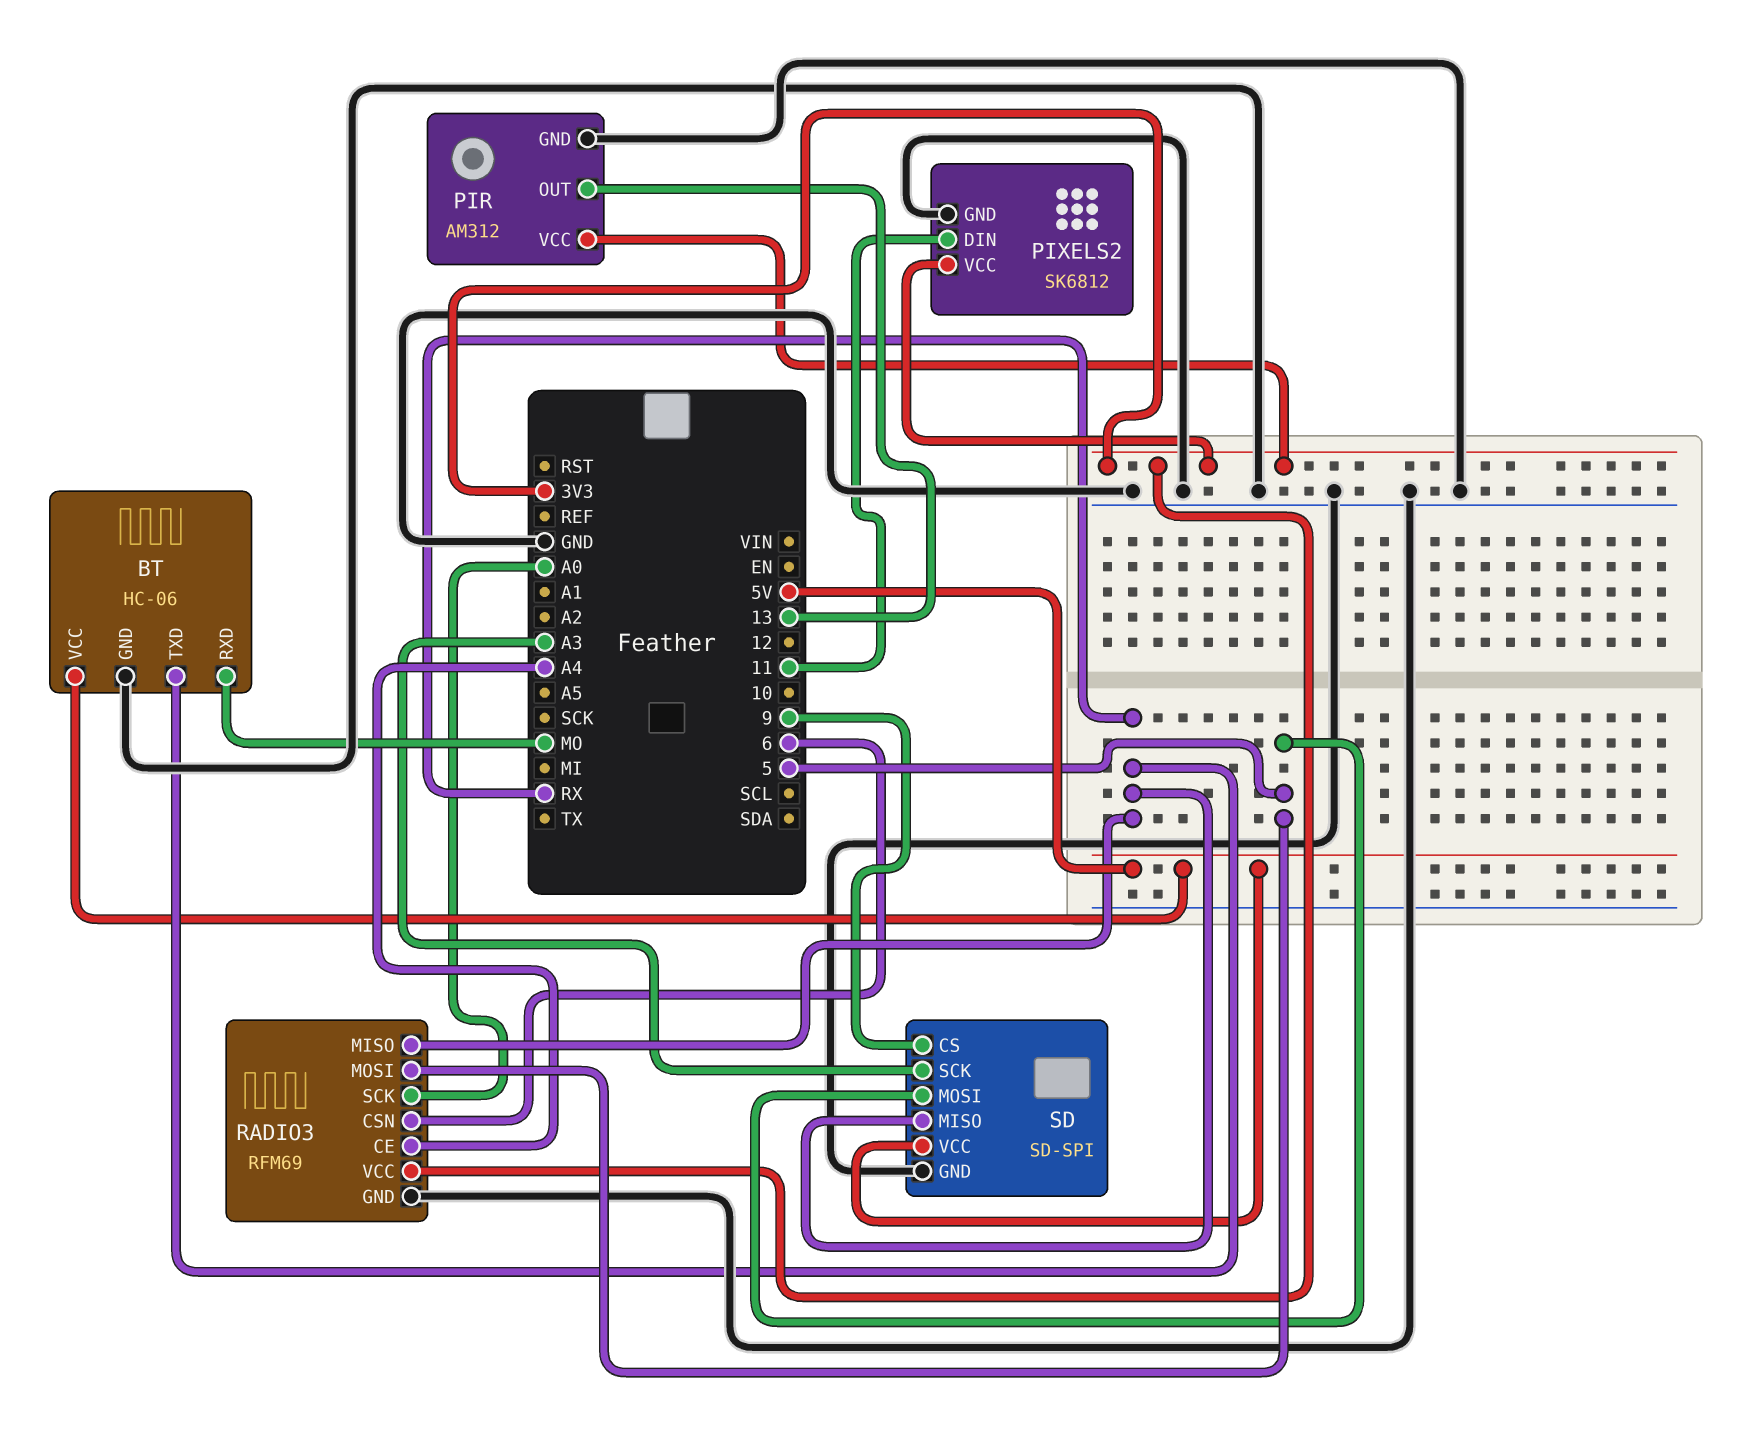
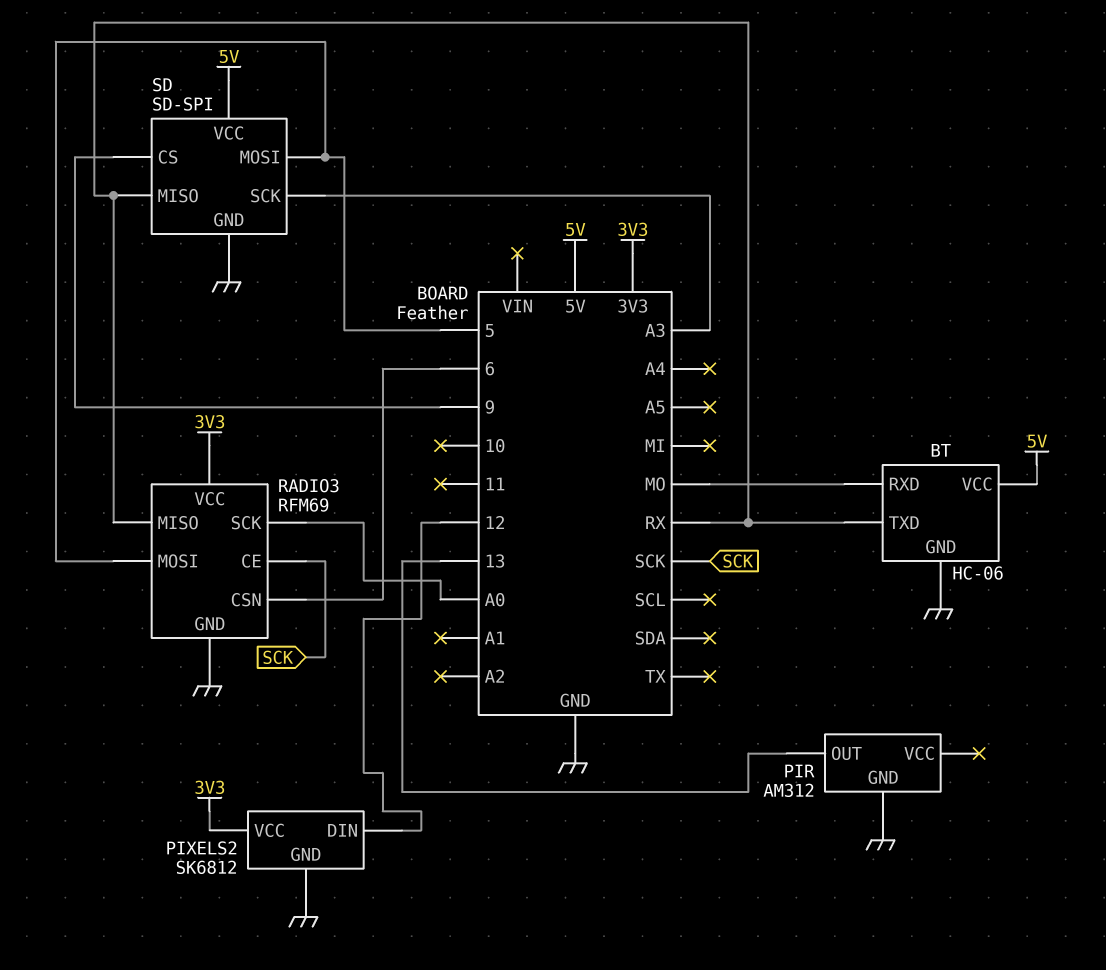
PIR pin VCC: 3V3 -> none
PIXELS2 pin DIN: 11 -> 12
RADIO3 pin CE: A4 -> SCK

